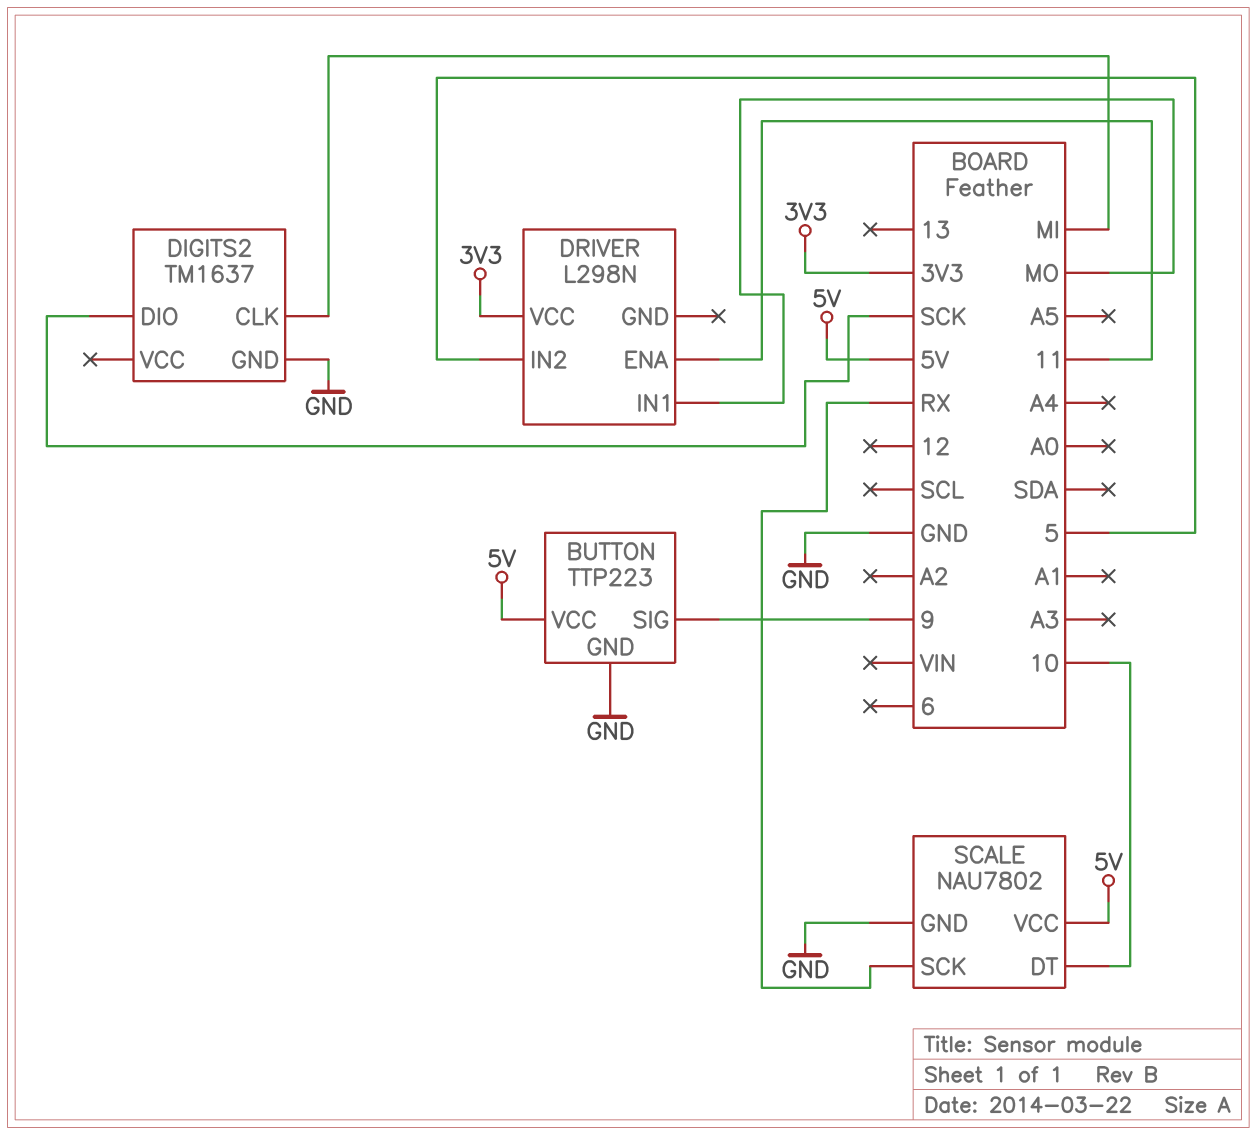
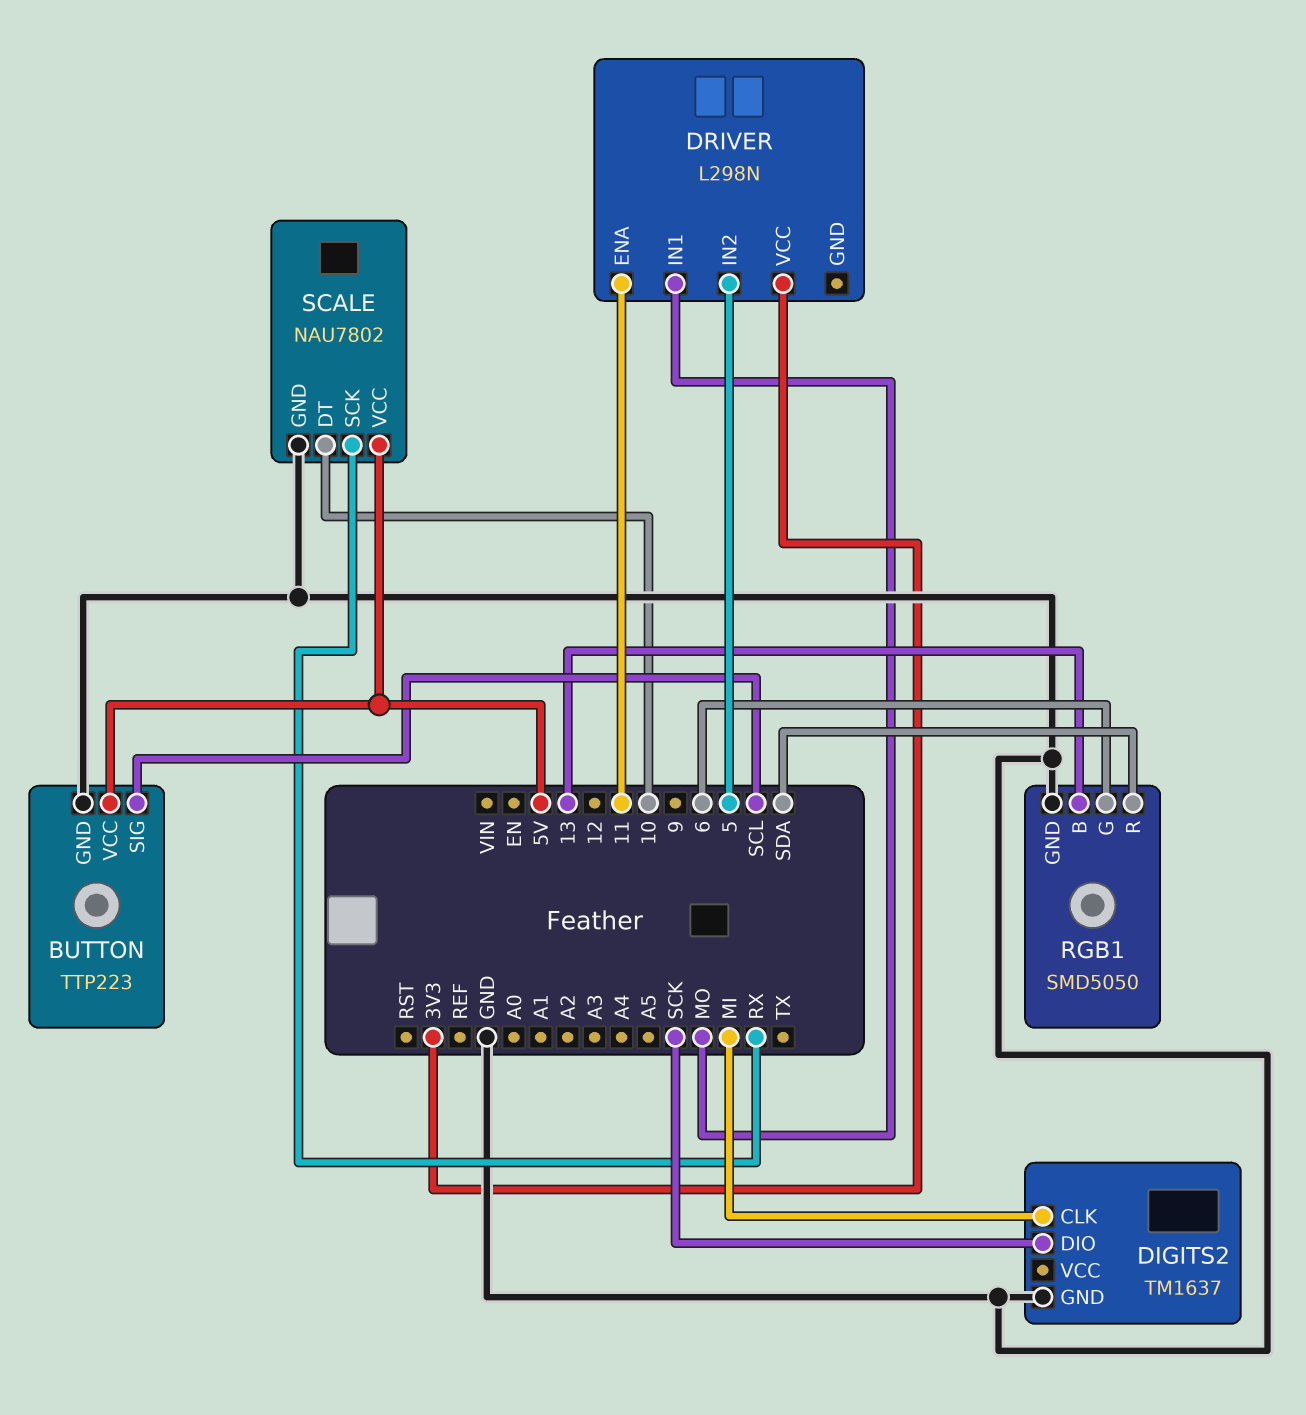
BUTTON pin SIG: 9 -> SCL
RGB1: none -> SMD5050
RGB1 pin B: none -> 13
RGB1 pin G: none -> 6
RGB1 pin GND: none -> GND
RGB1 pin R: none -> SDA

